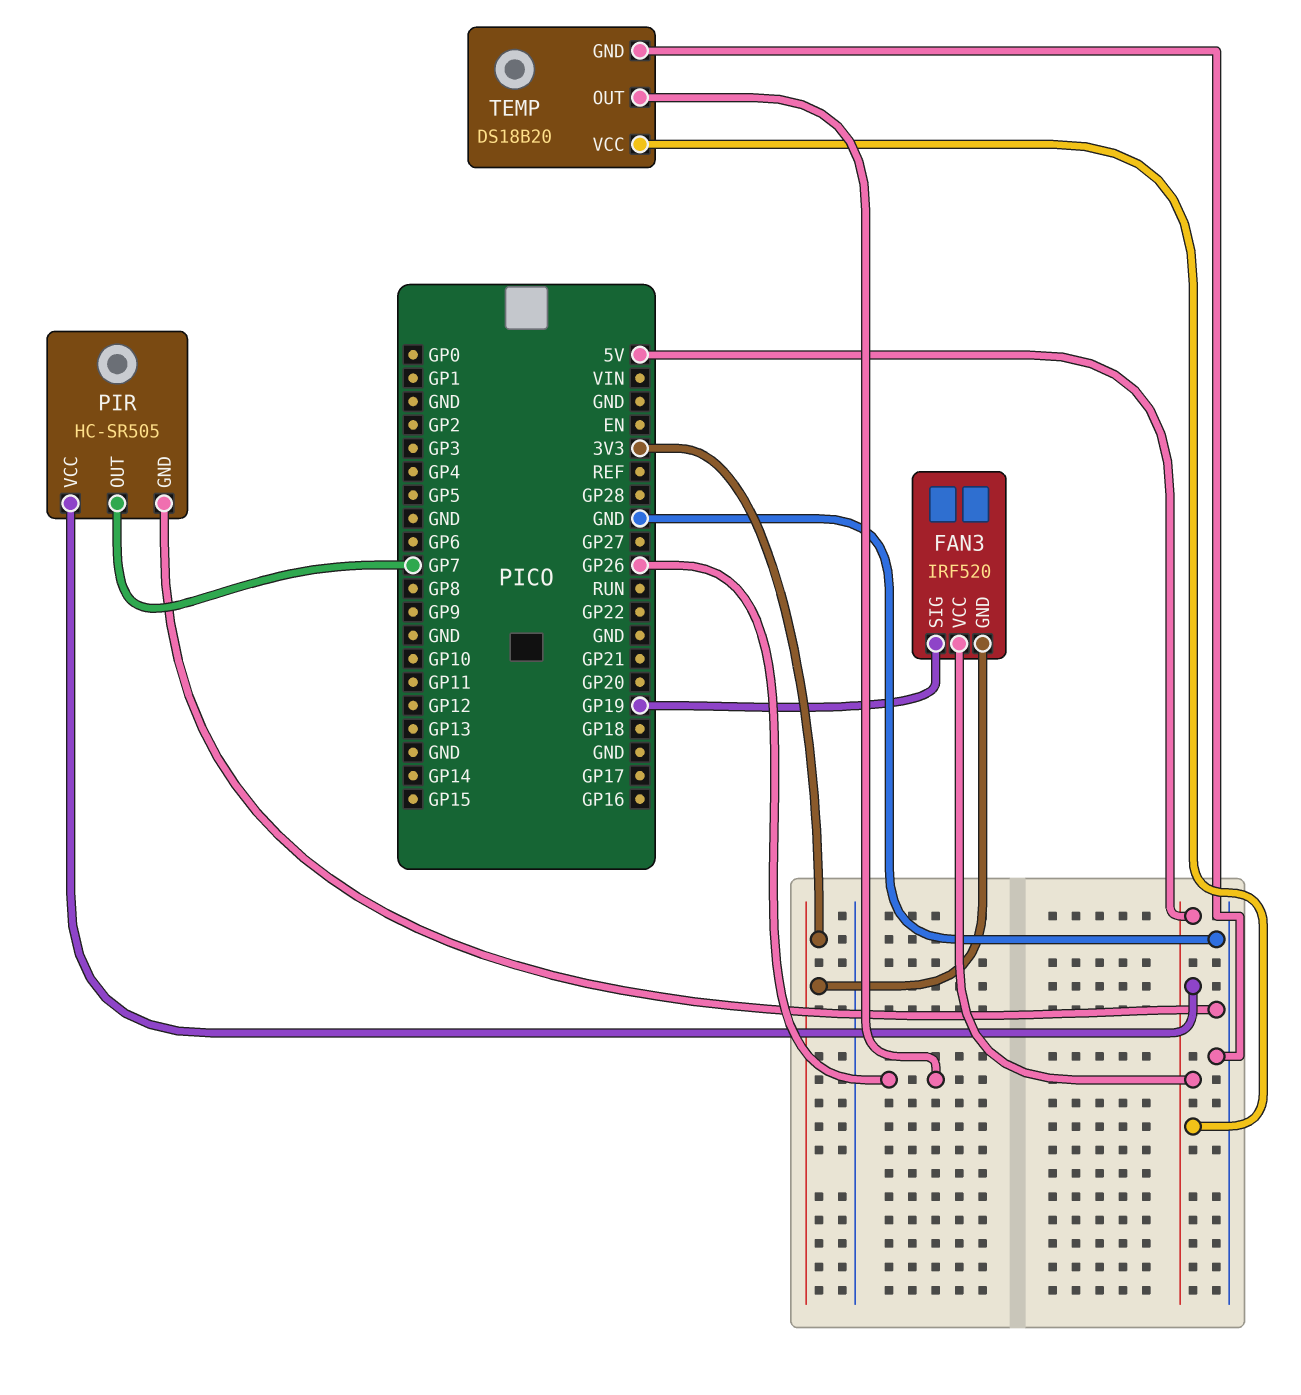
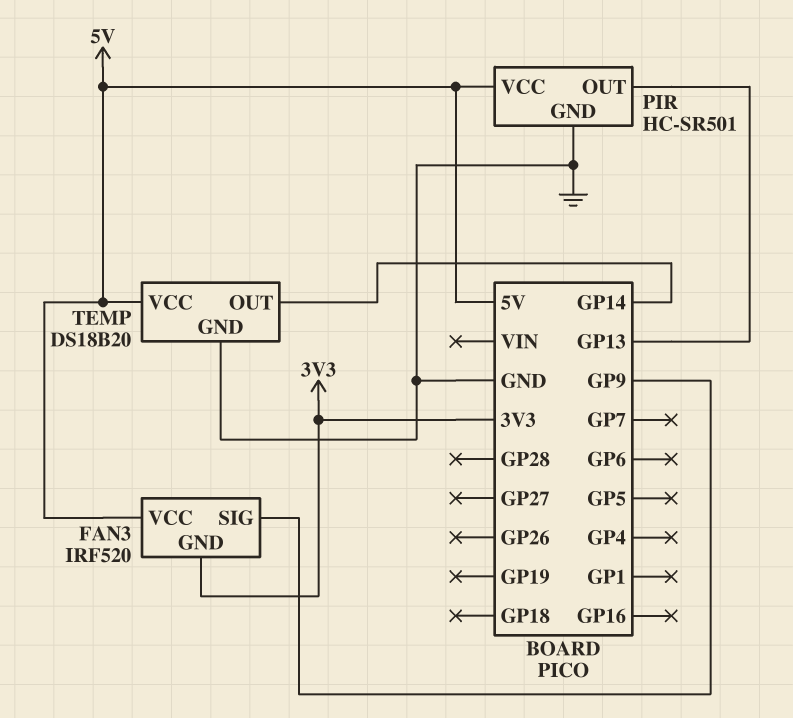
FAN3 pin SIG: GP19 -> GP9
PIR: HC-SR505 -> HC-SR501
PIR pin OUT: GP7 -> GP13
TEMP pin OUT: GP26 -> GP14

